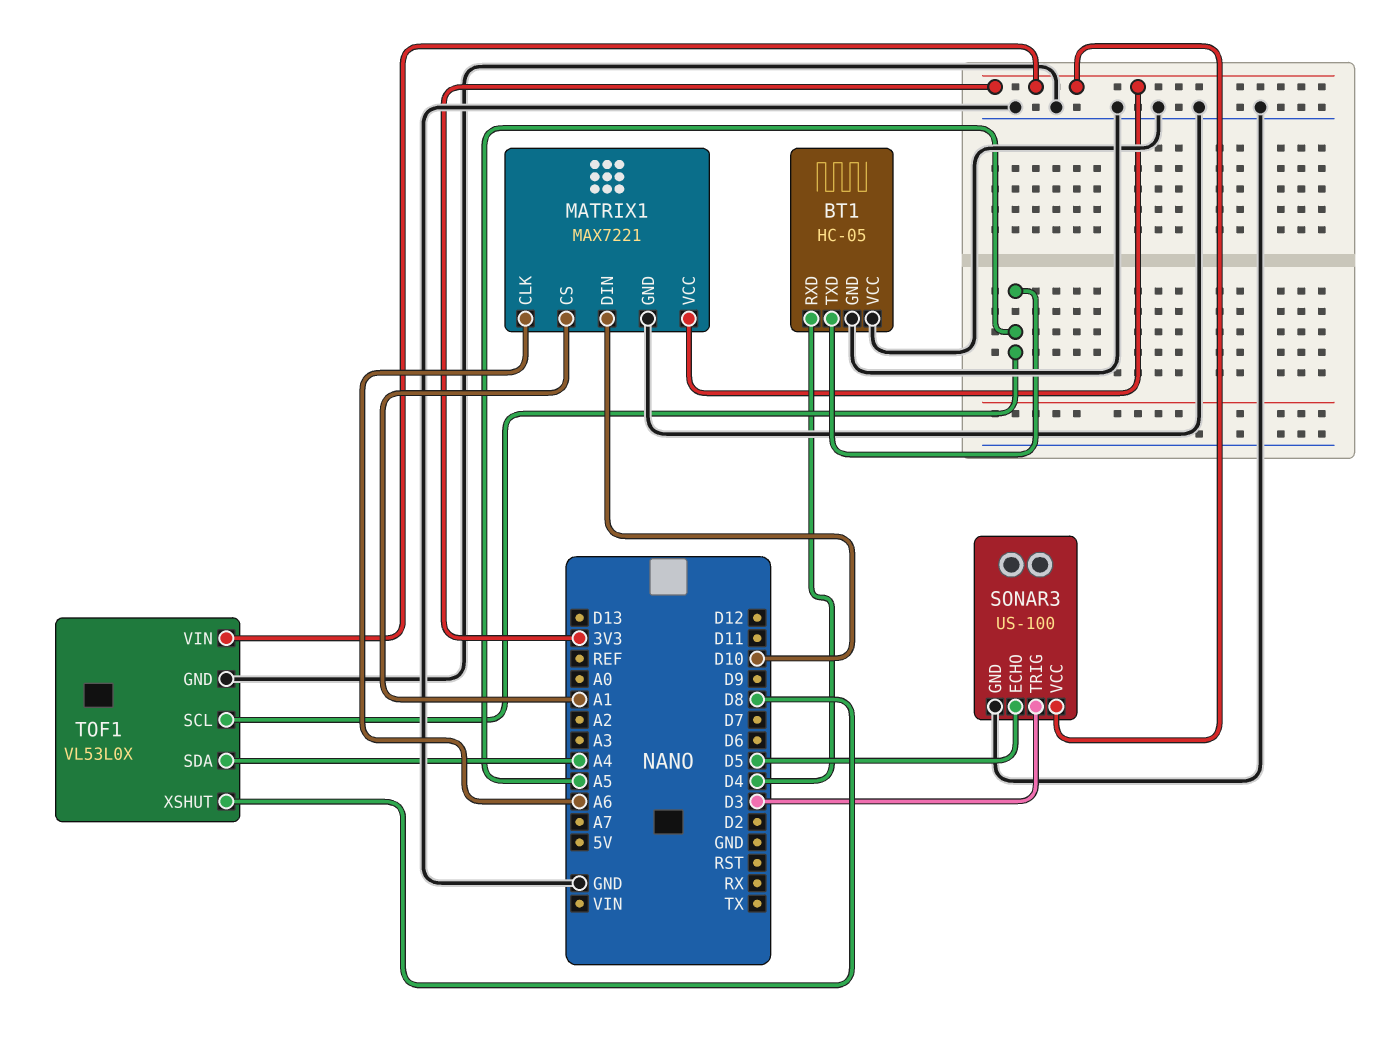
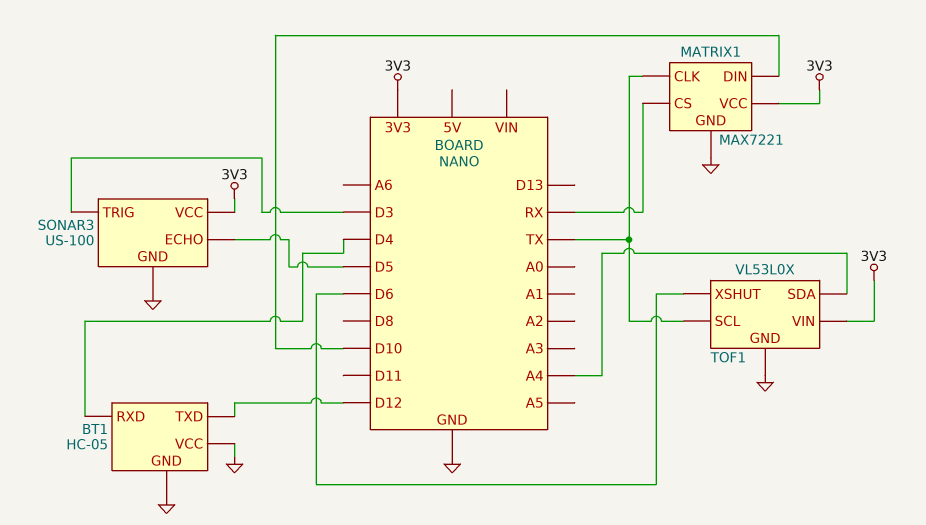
BT1 pin TXD: A5 -> D12
MATRIX1 pin CLK: A6 -> TX
MATRIX1 pin CS: A1 -> RX
TOF1 pin SCL: A5 -> TX
TOF1 pin XSHUT: D8 -> D6

